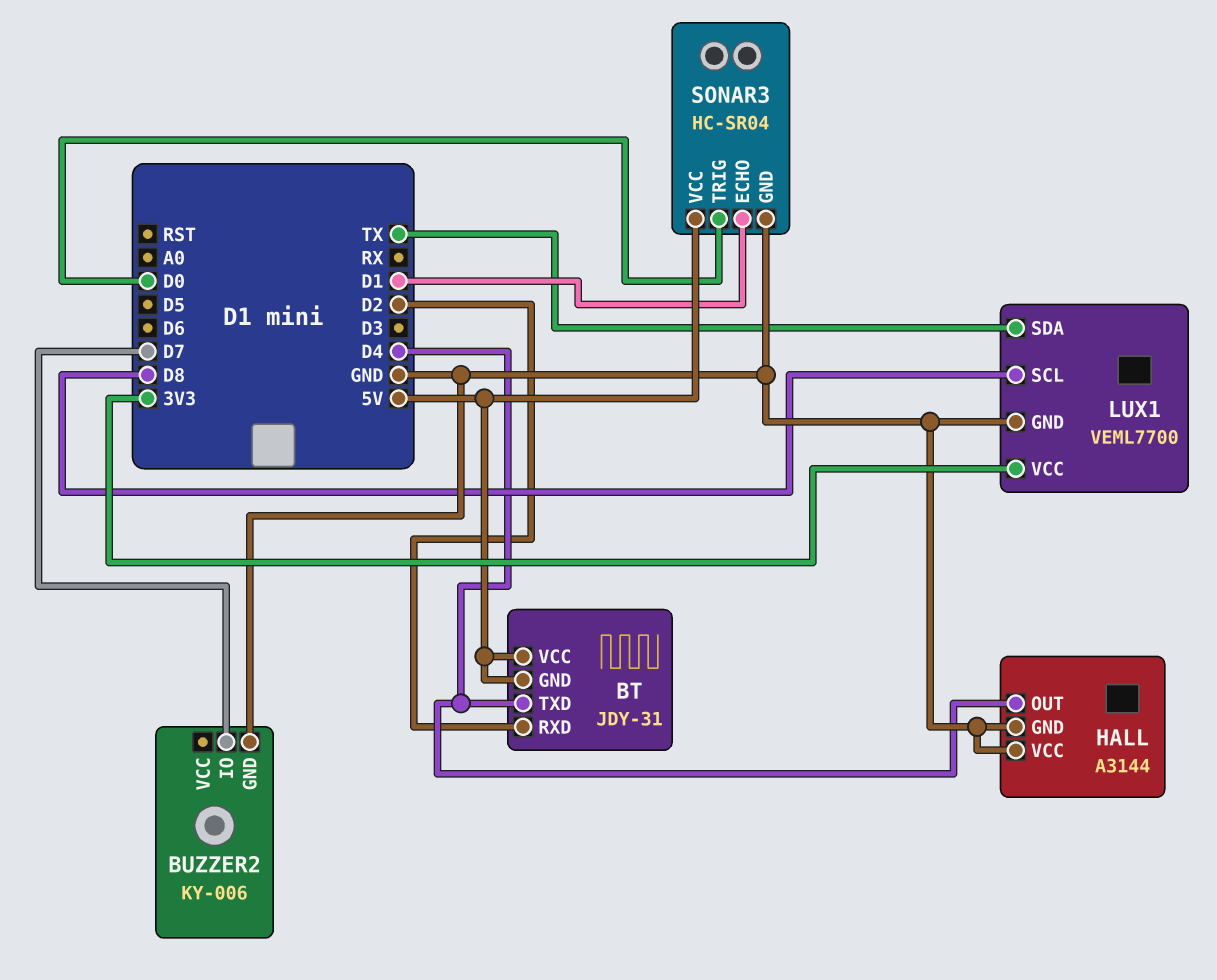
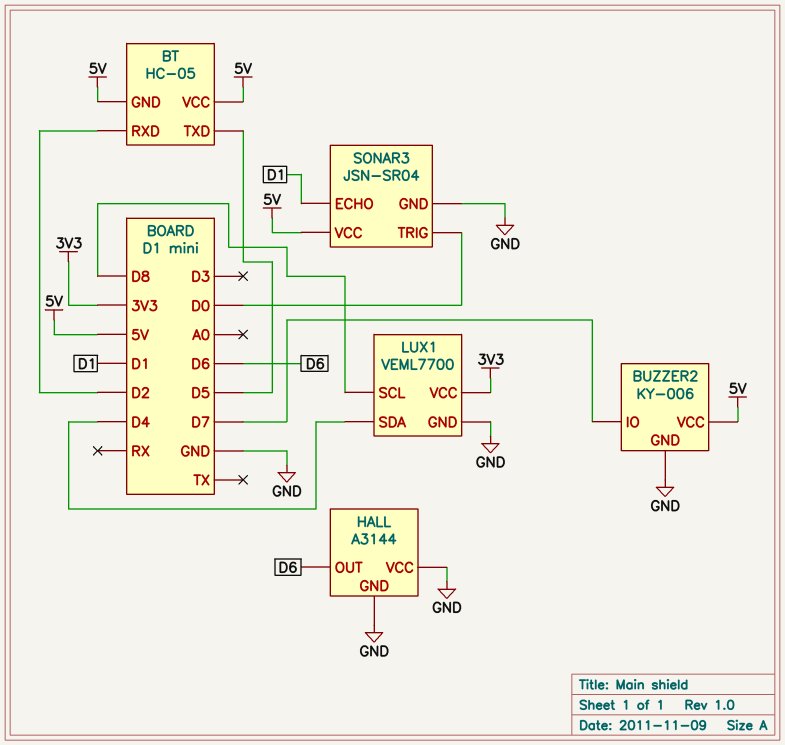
BT: JDY-31 -> HC-05
BT pin TXD: D4 -> D5
BUZZER2 pin VCC: none -> 5V
HALL pin OUT: D4 -> D6
LUX1 pin SDA: TX -> D4
SONAR3: HC-SR04 -> JSN-SR04

